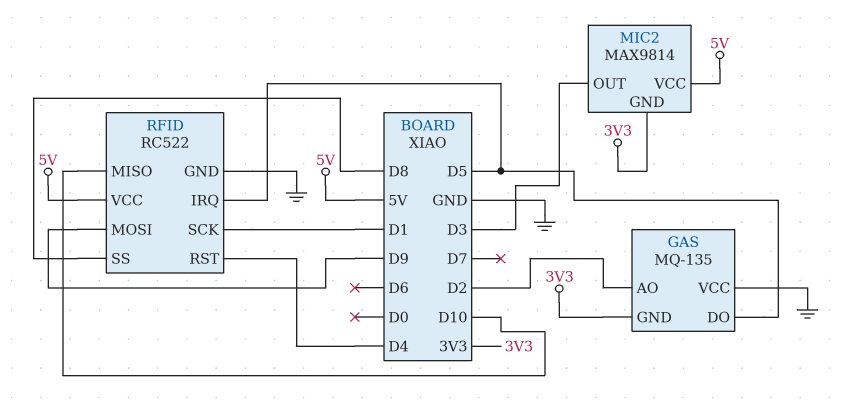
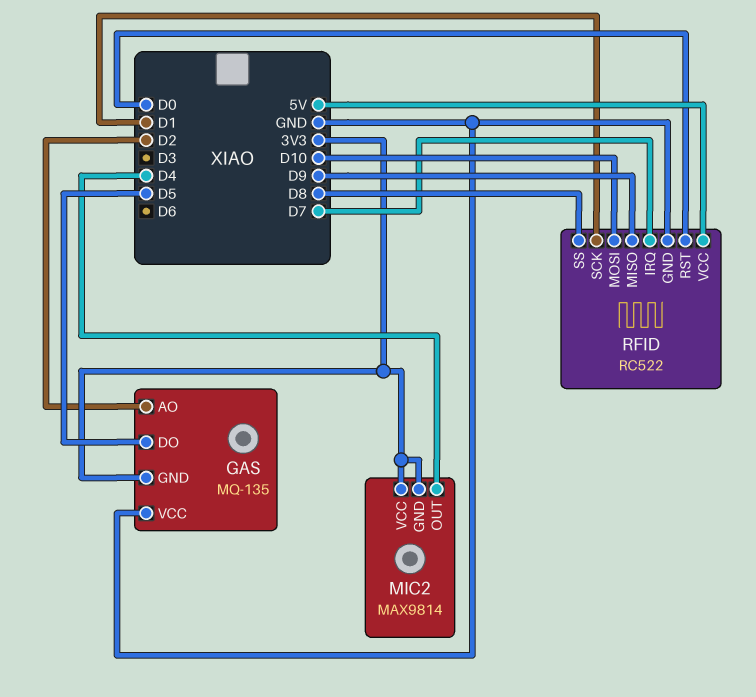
MIC2 pin OUT: D3 -> D4
MIC2 pin VCC: 5V -> 3V3
RFID pin IRQ: D5 -> D7
RFID pin MISO: D10 -> D9
RFID pin MOSI: D9 -> D10
RFID pin RST: D4 -> D0

